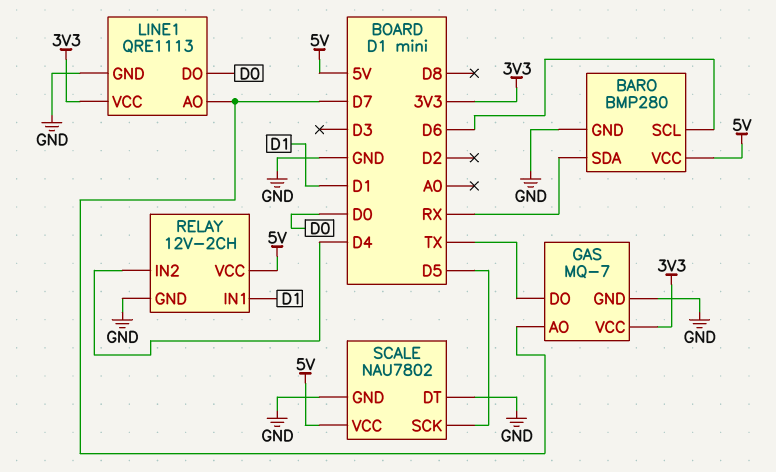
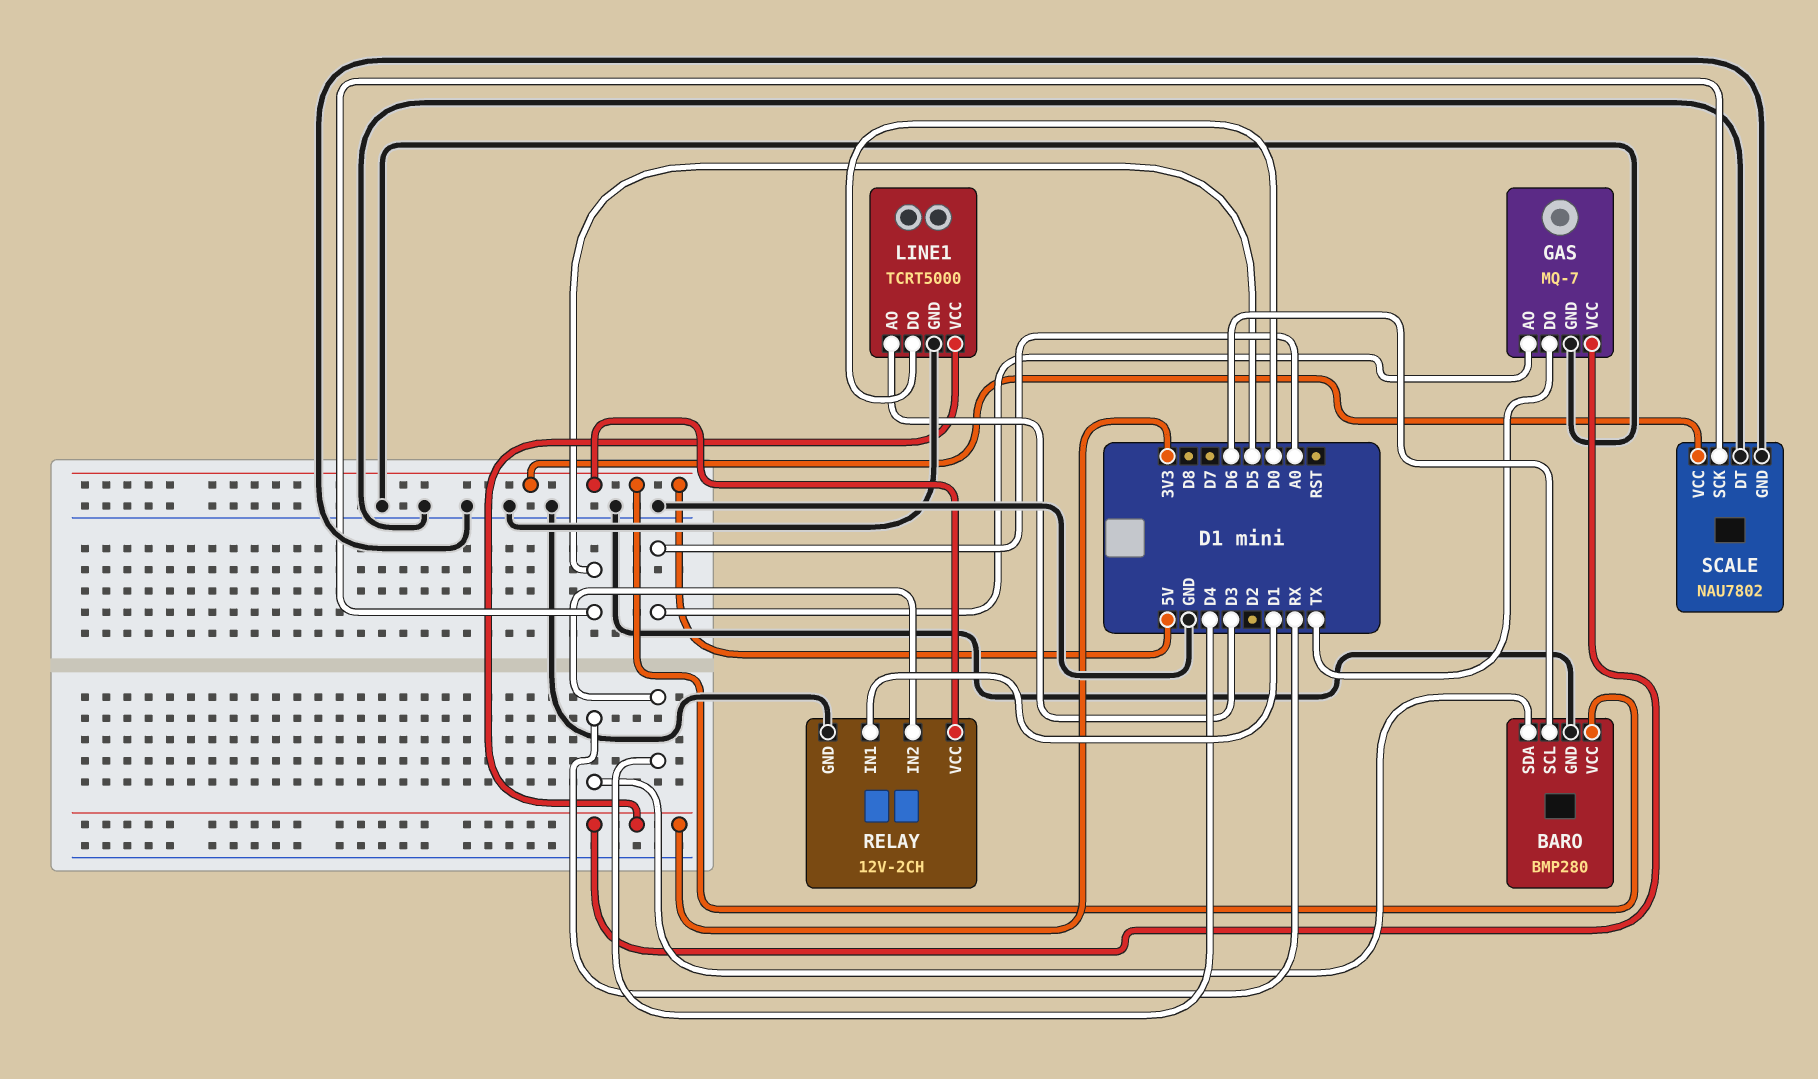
GAS pin AO: D7 -> A0
LINE1: QRE1113 -> TCRT5000
LINE1 pin AO: D7 -> D3

